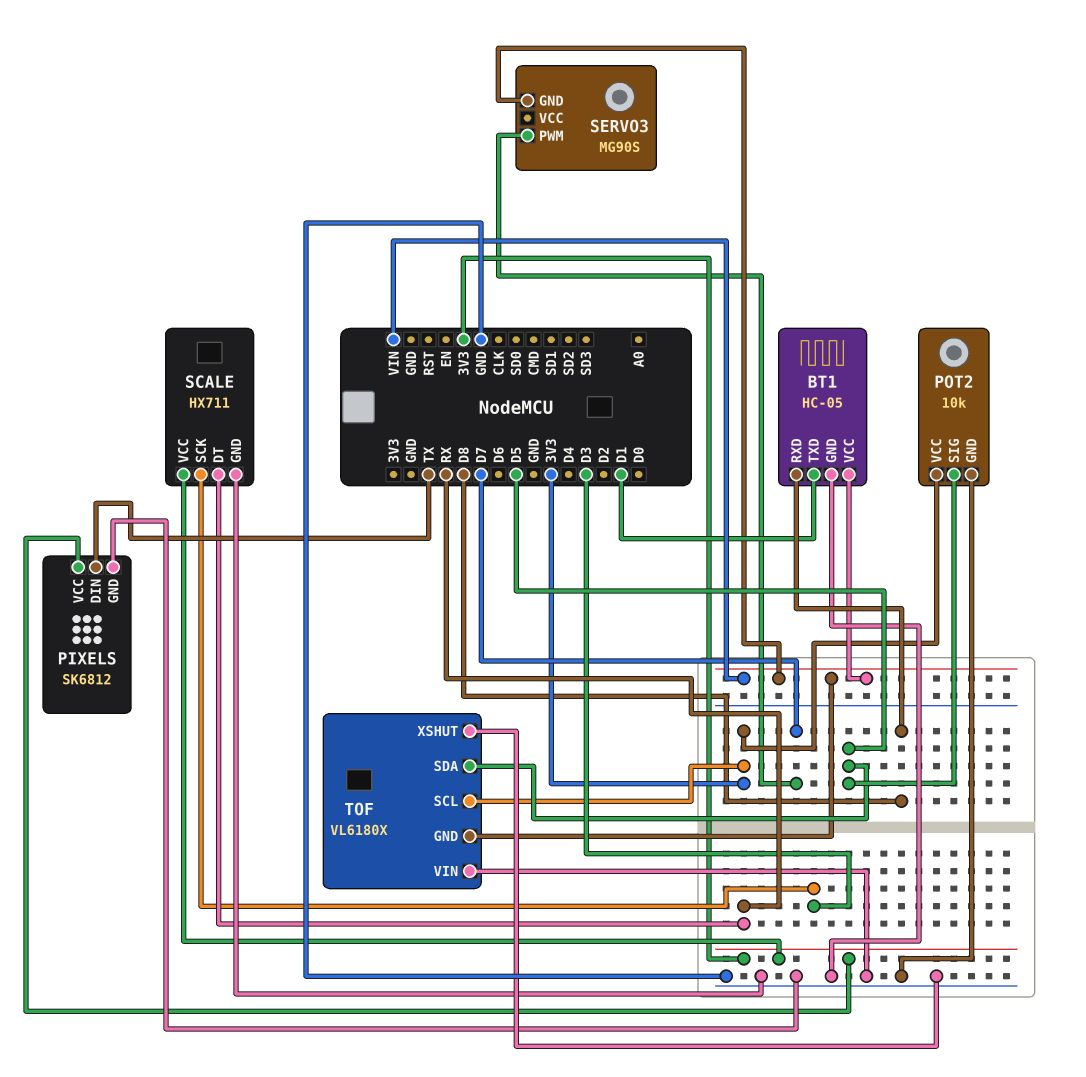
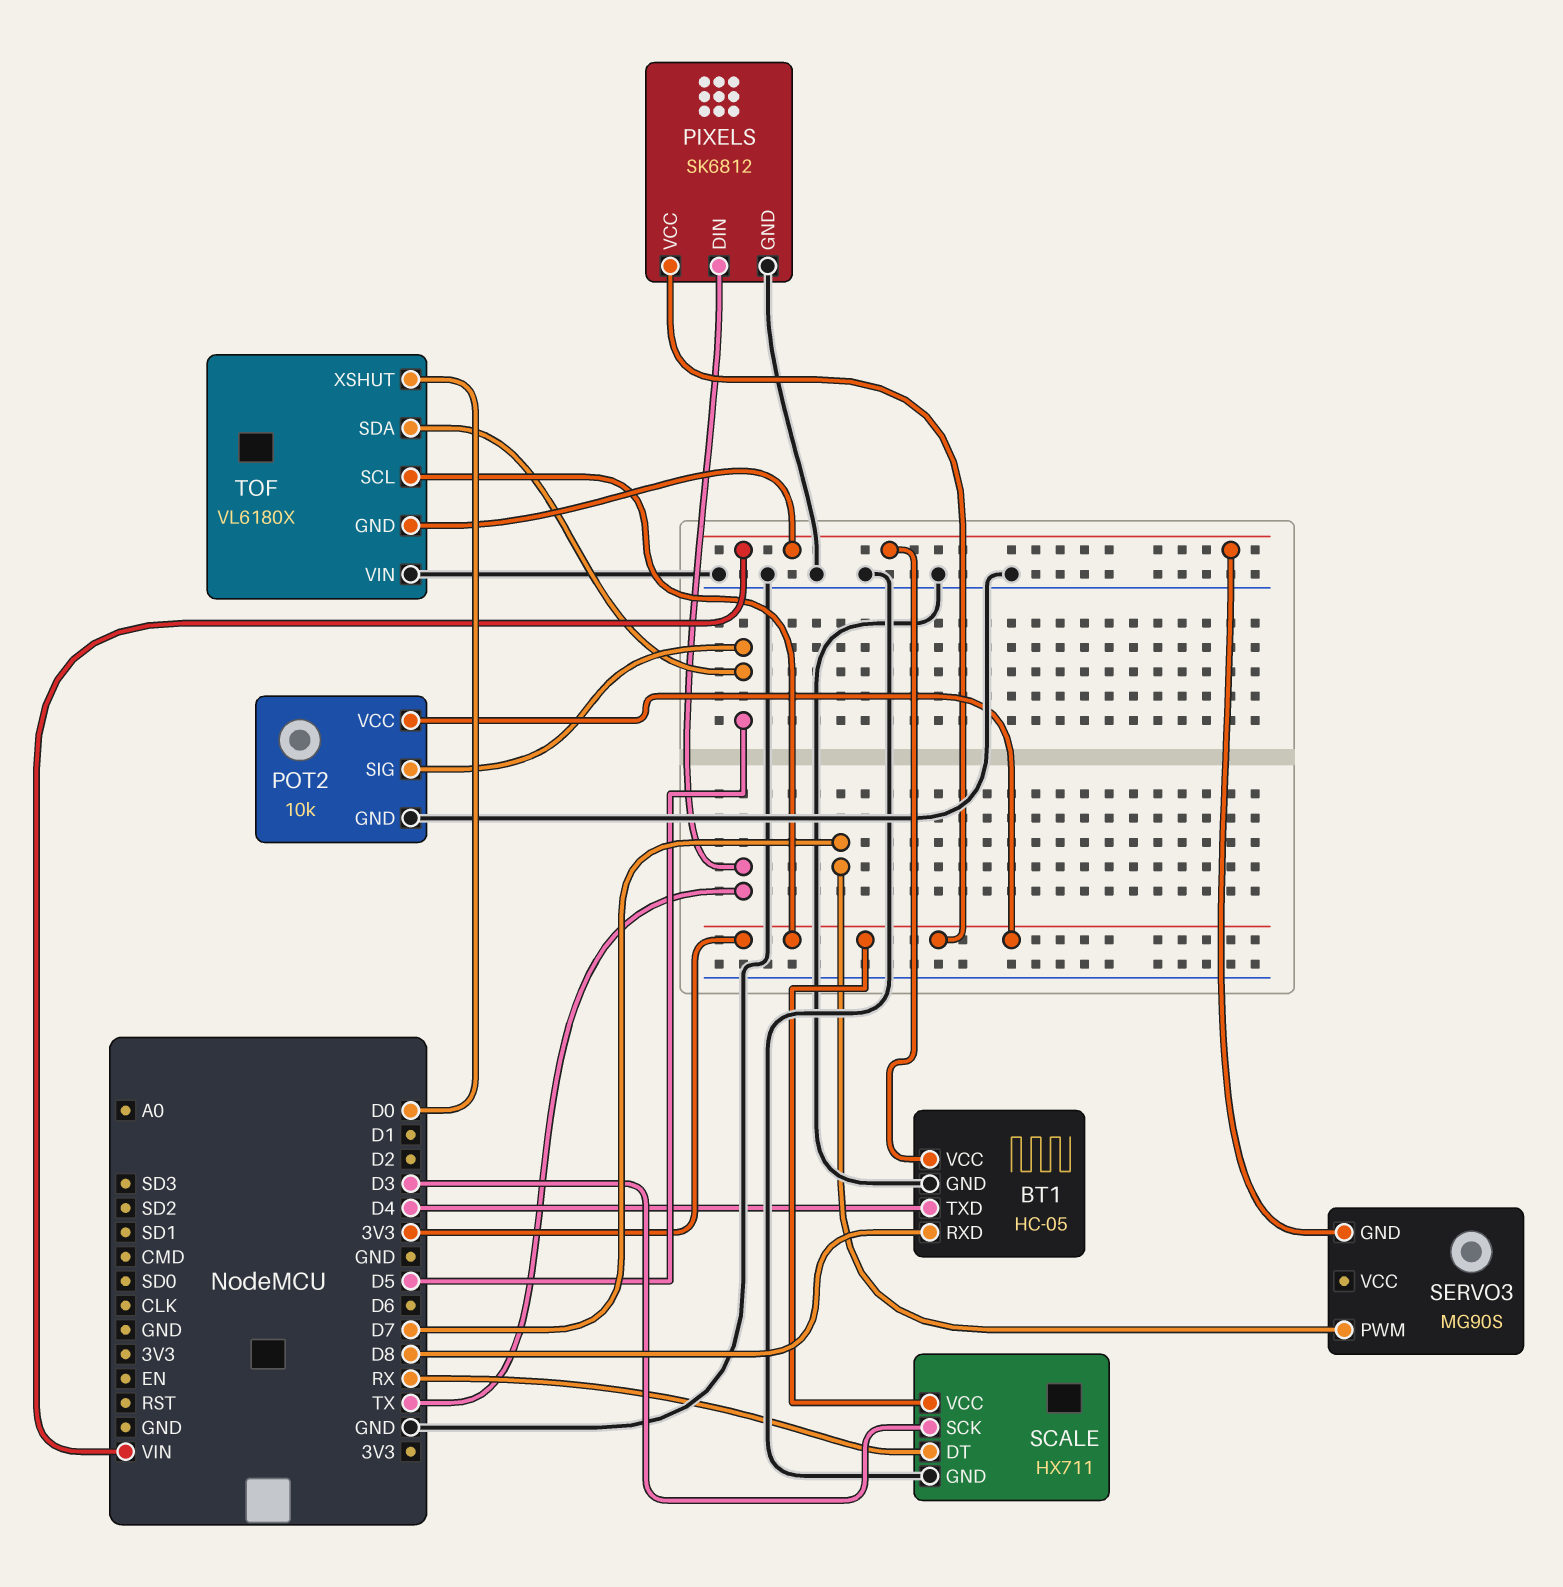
BT1 pin TXD: D1 -> D4
TOF pin XSHUT: GND -> D0

